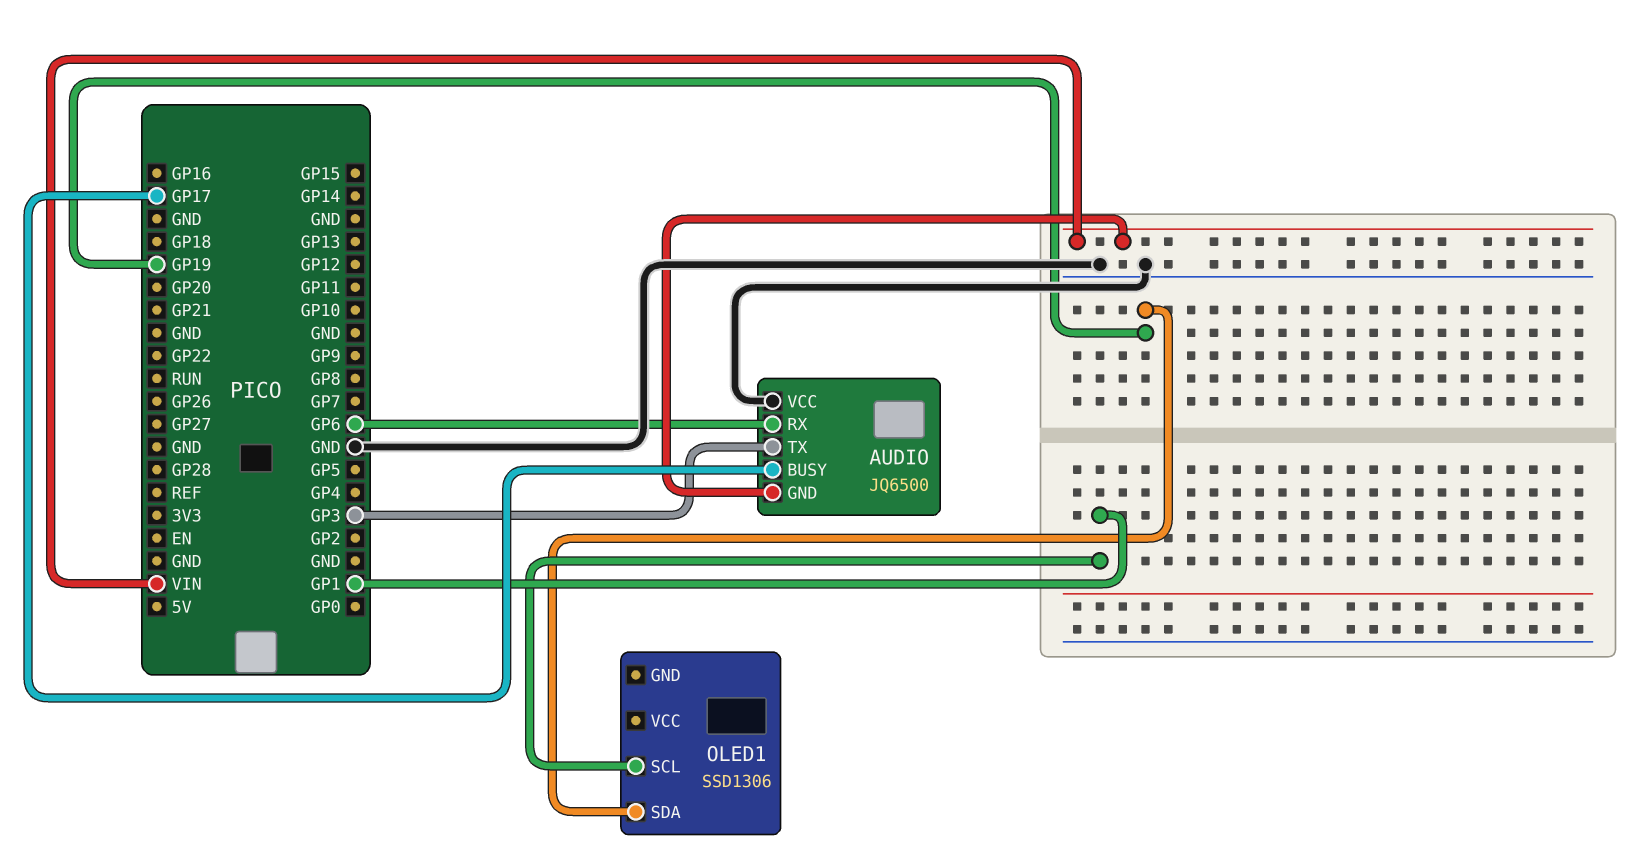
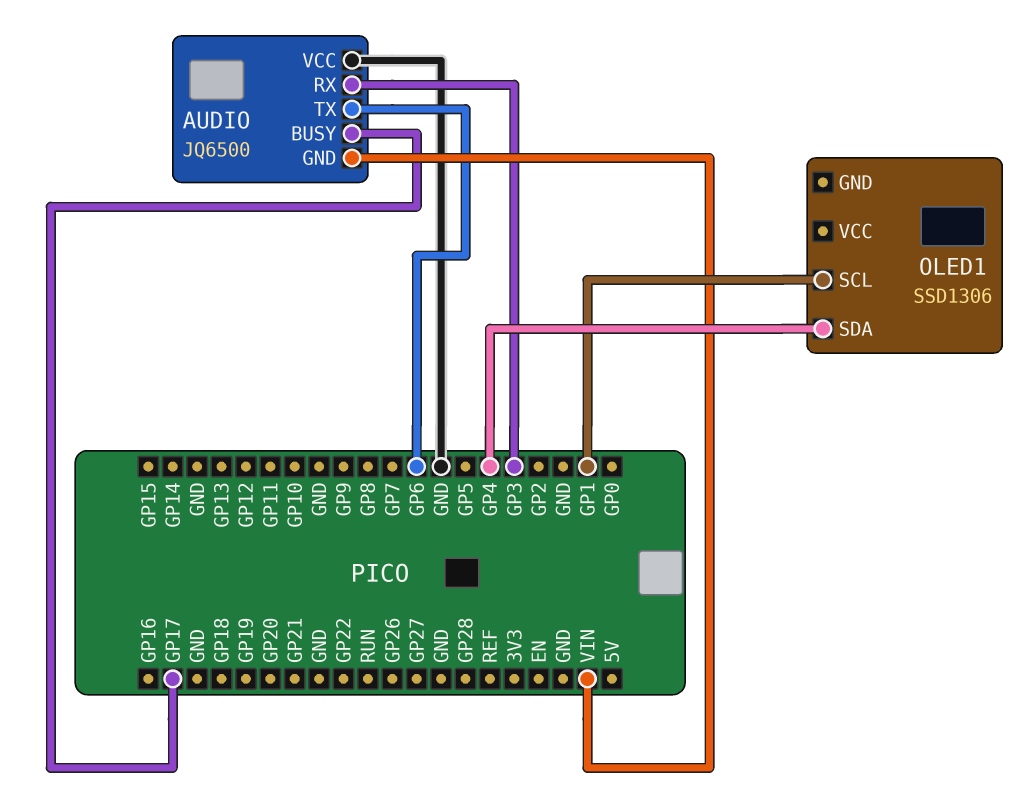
AUDIO pin RX: GP6 -> GP3
AUDIO pin TX: GP3 -> GP6
OLED1 pin SDA: GP19 -> GP4

